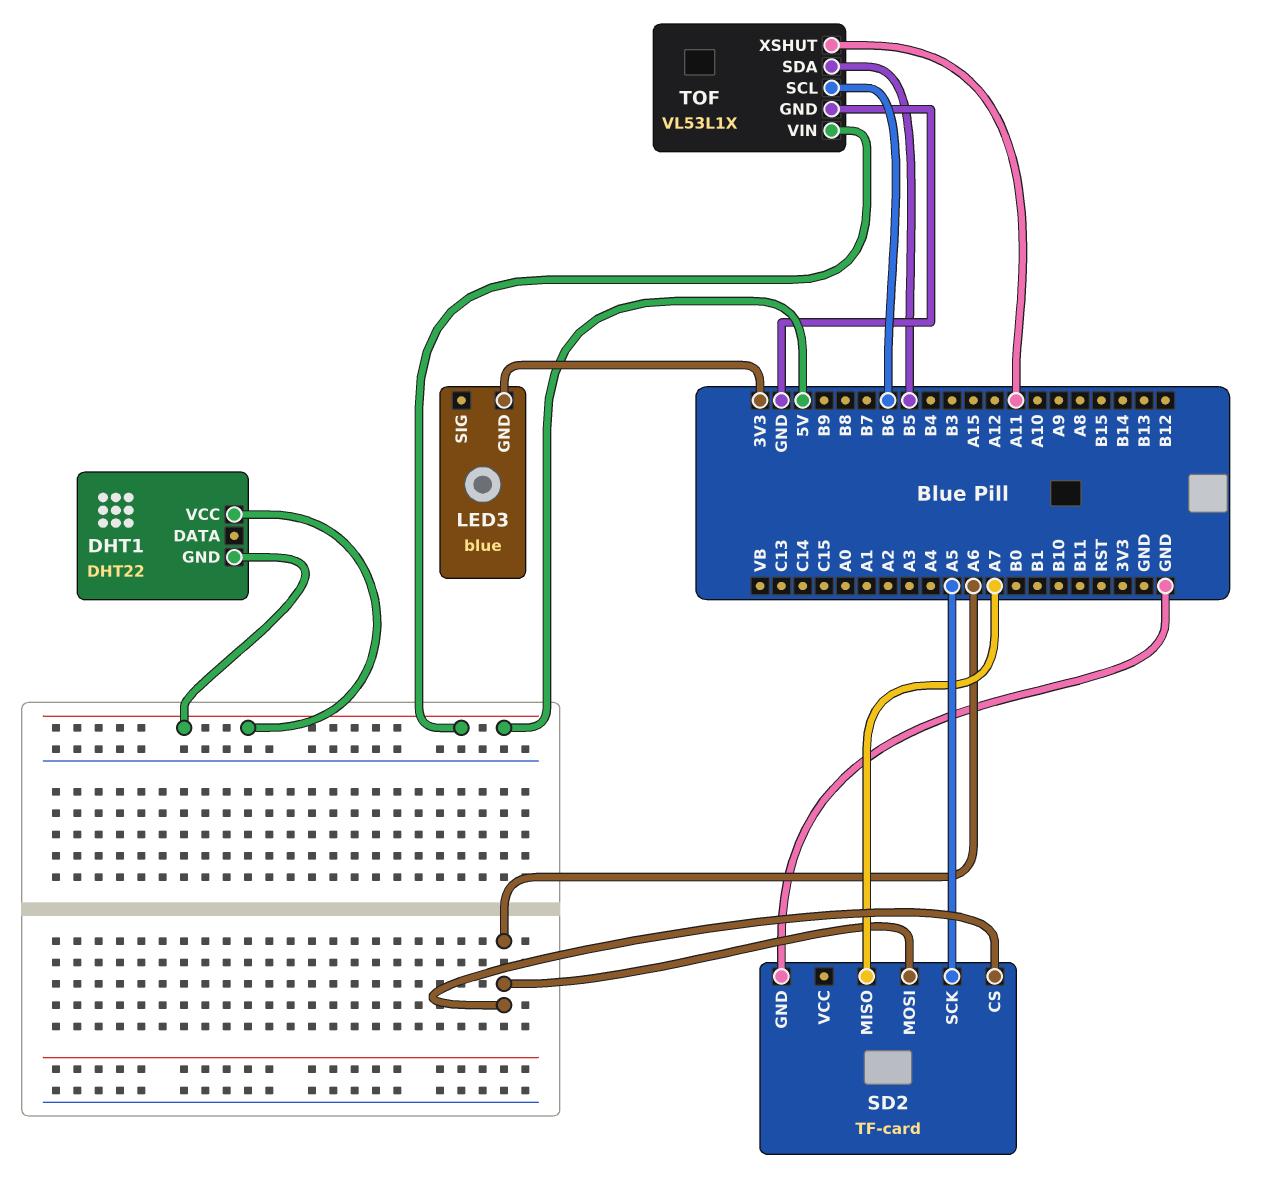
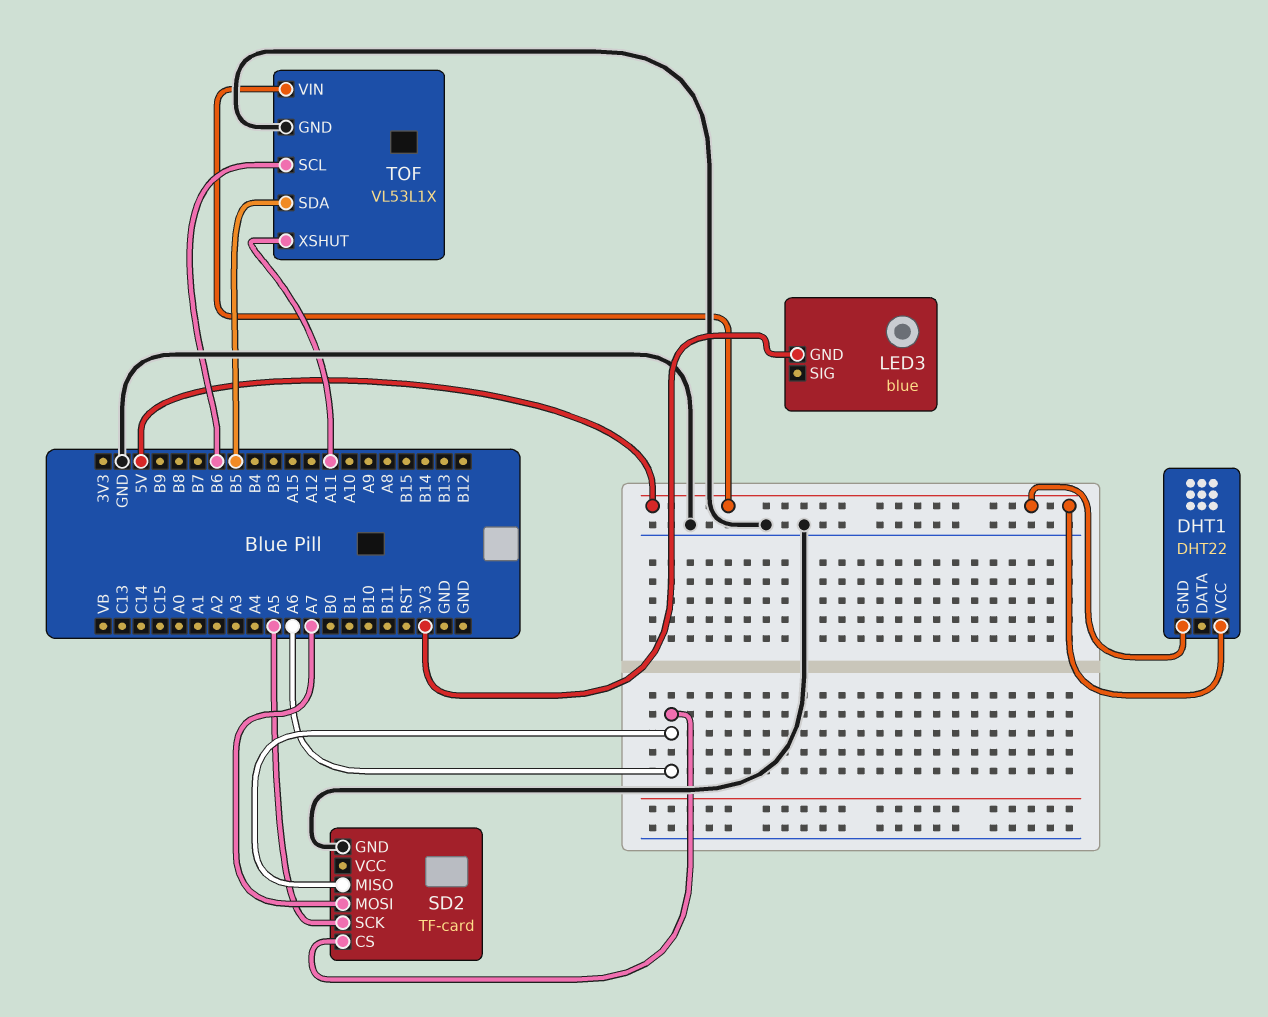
SD2 pin MISO: A7 -> A6
SD2 pin MOSI: A6 -> A7

